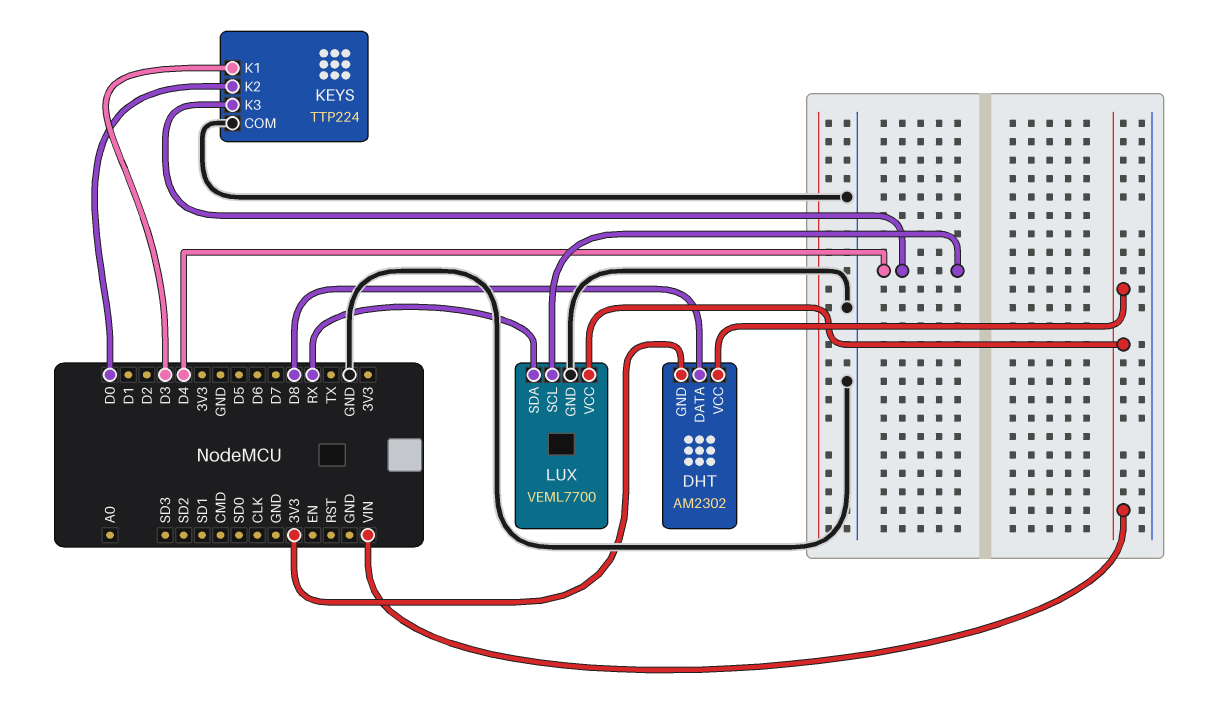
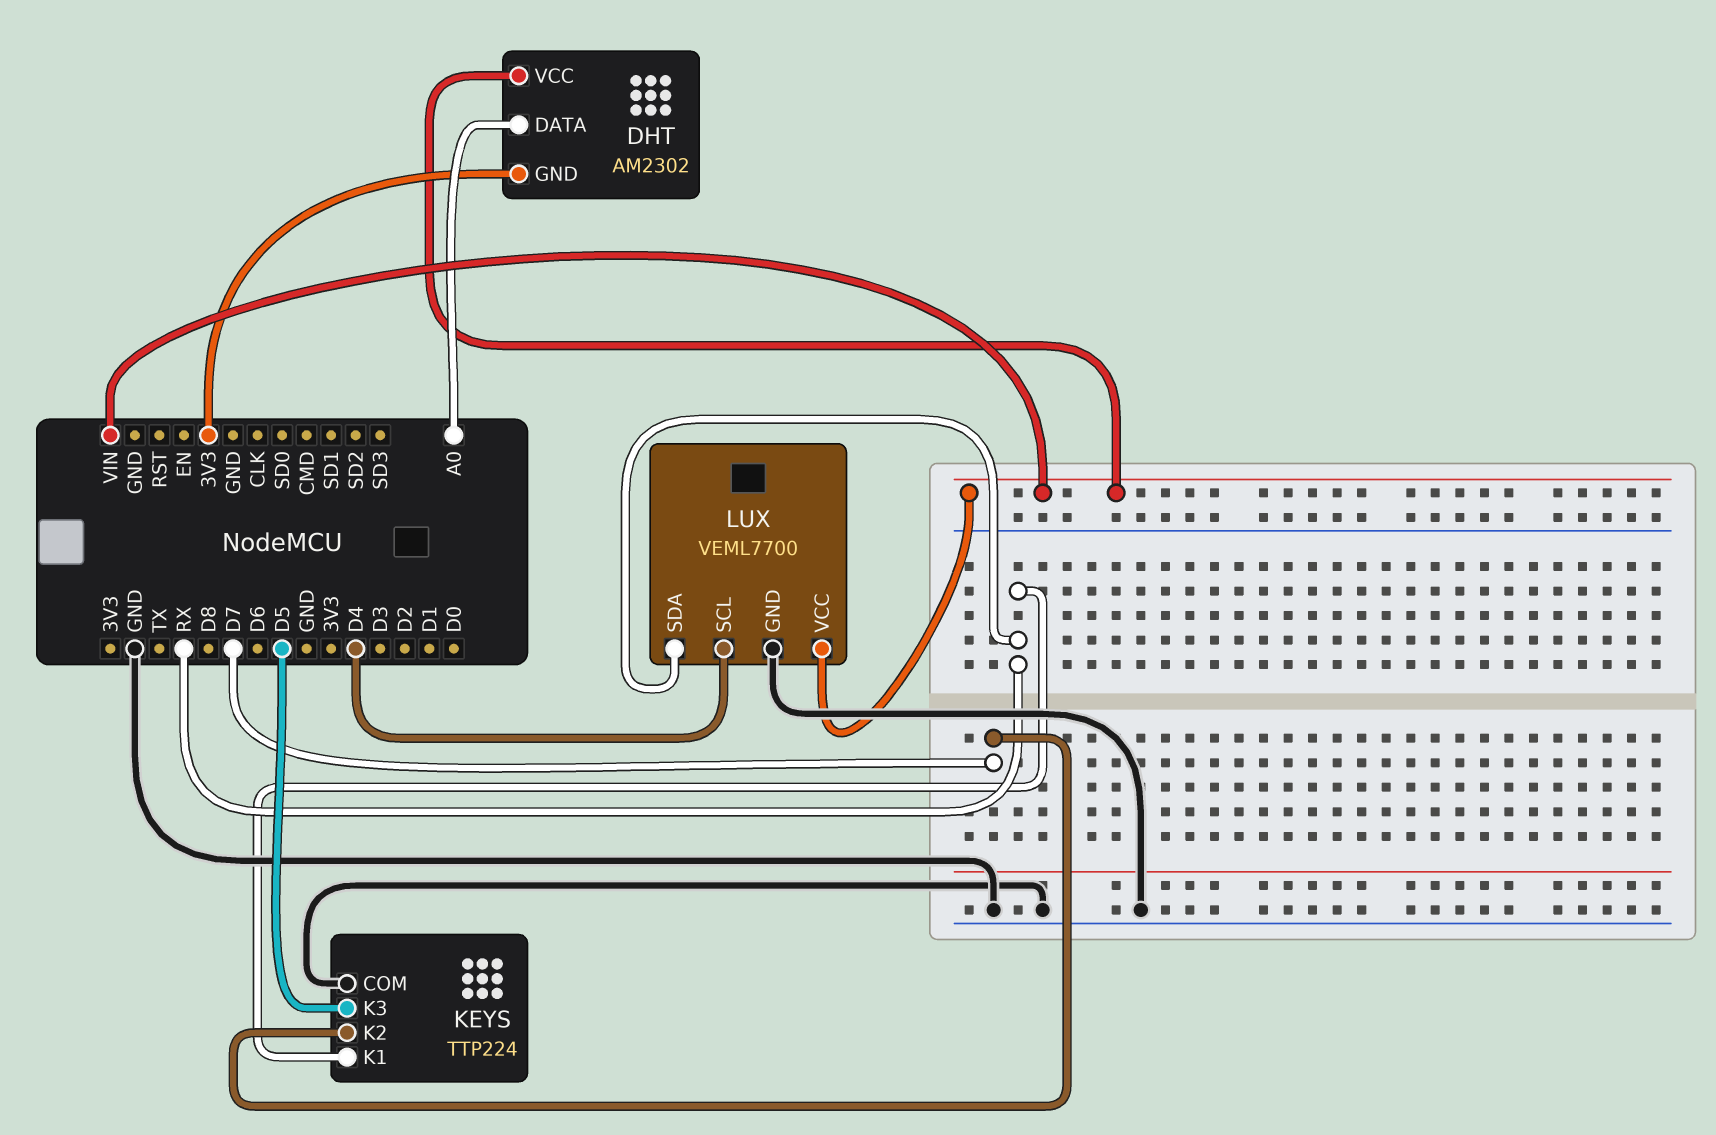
DHT pin DATA: D8 -> A0
KEYS pin K1: D3 -> RX
KEYS pin K2: D0 -> D7
KEYS pin K3: D4 -> D5

